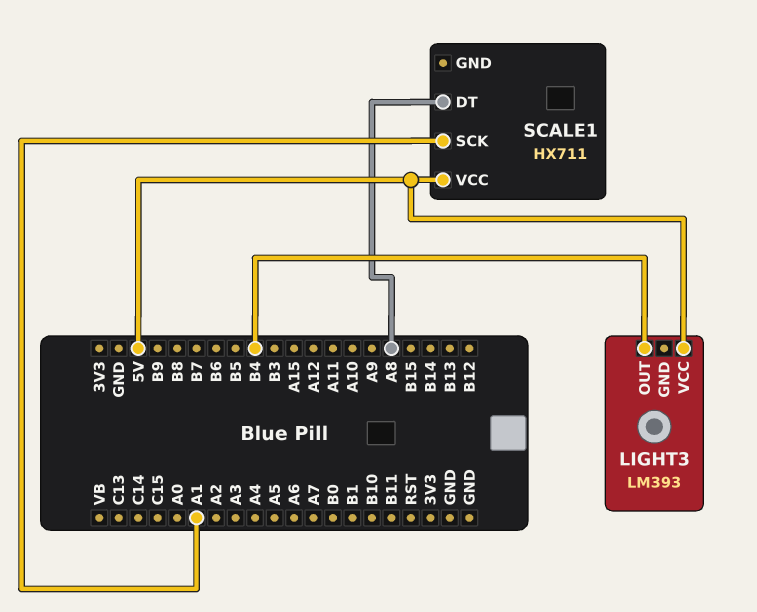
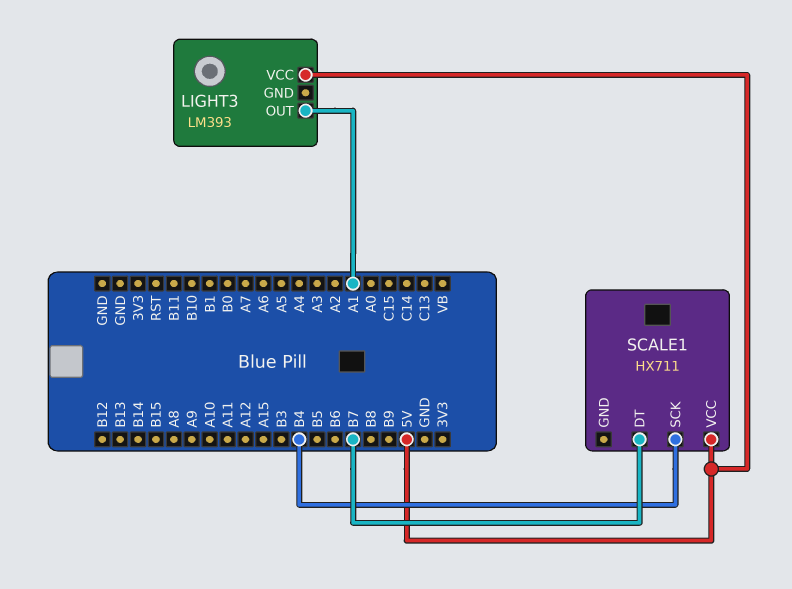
LIGHT3 pin OUT: B4 -> A1
SCALE1 pin DT: A8 -> B7
SCALE1 pin SCK: A1 -> B4

